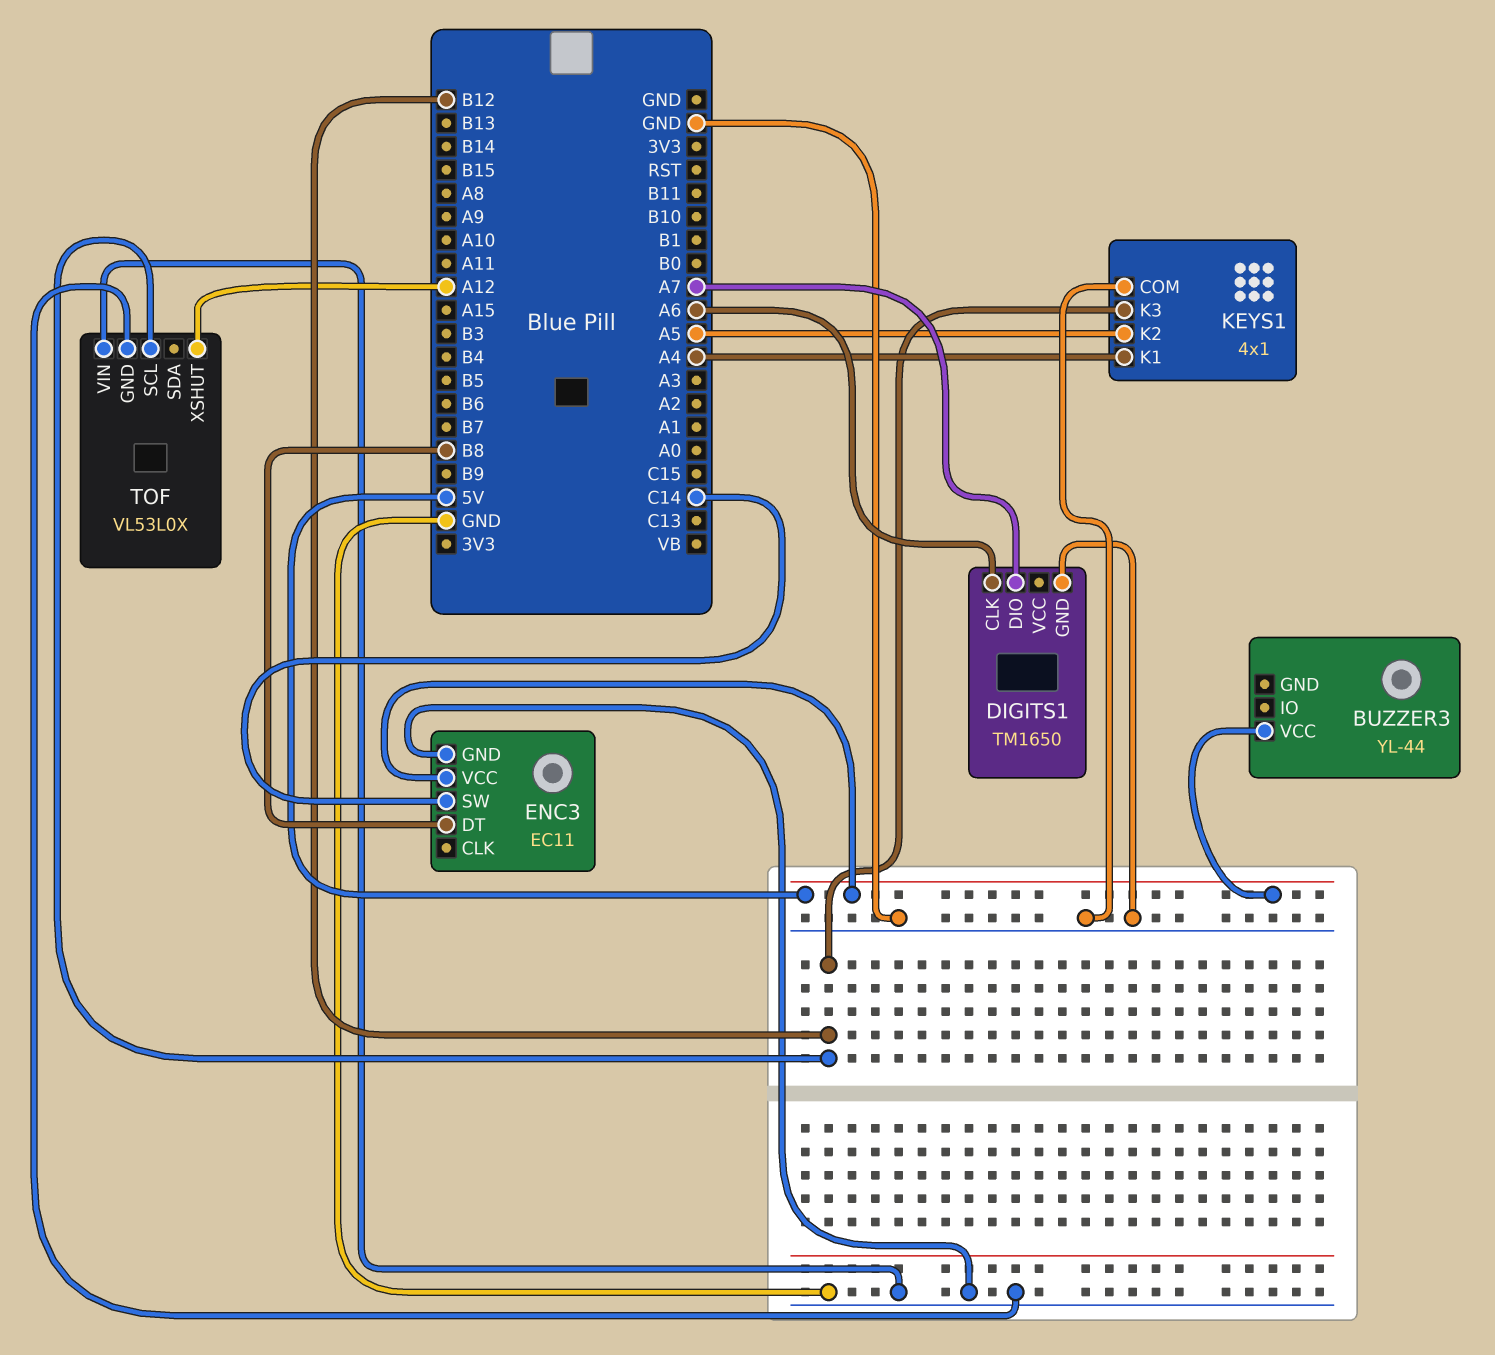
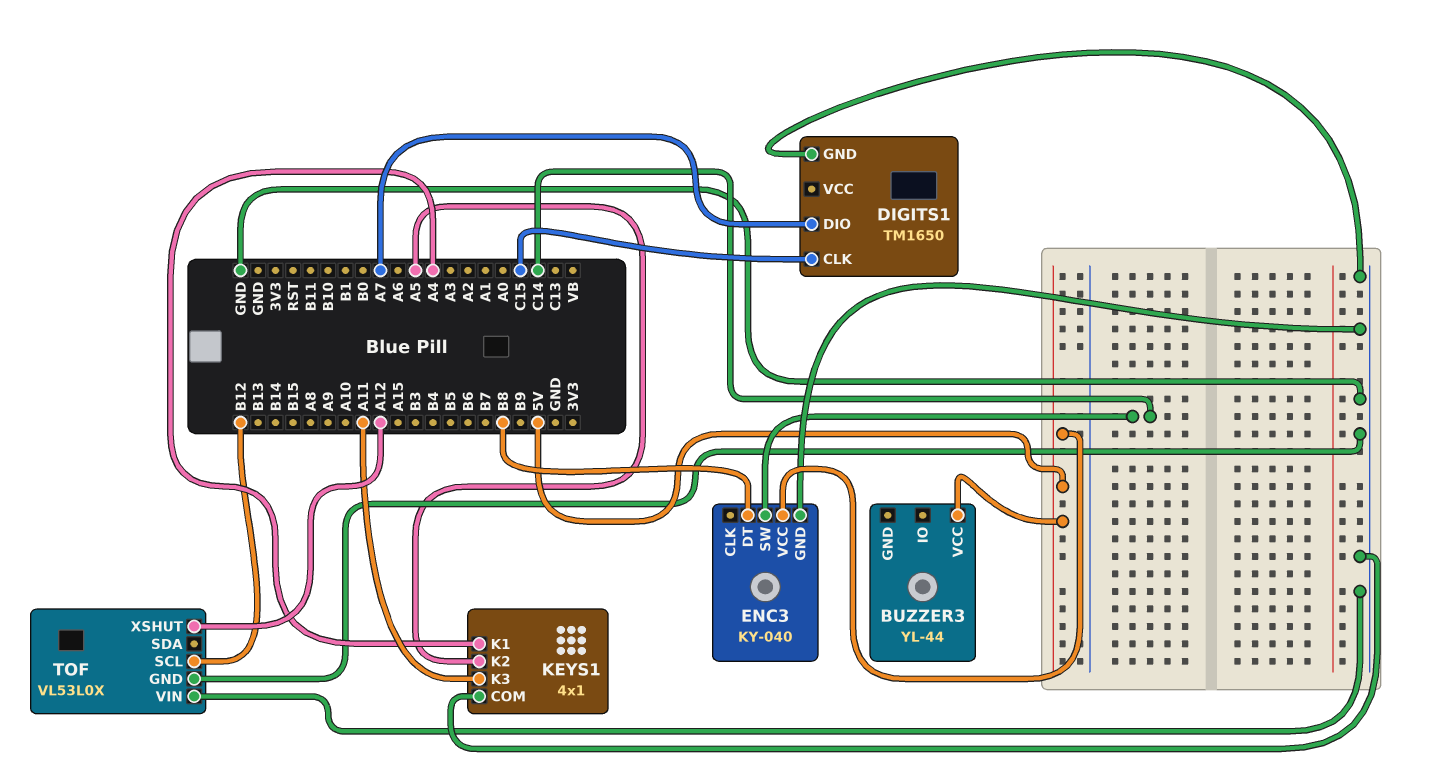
DIGITS1 pin CLK: A6 -> C15
ENC3: EC11 -> KY-040
KEYS1 pin K3: B12 -> A11

